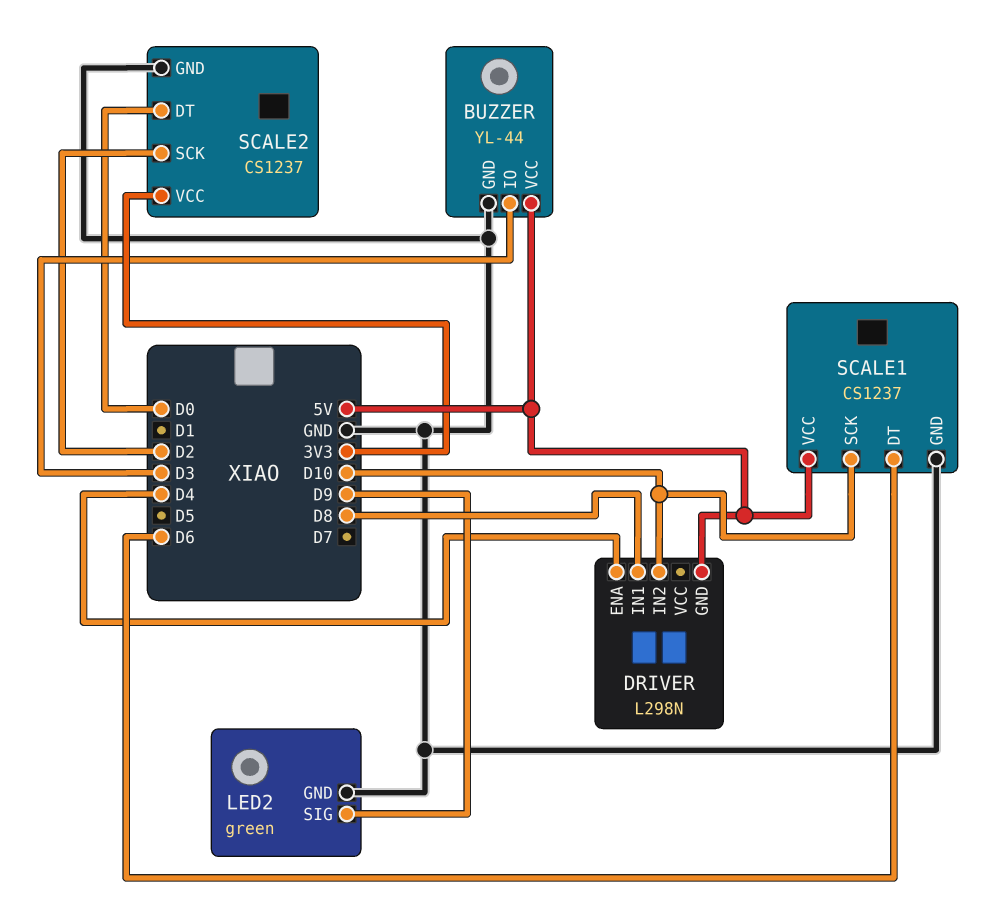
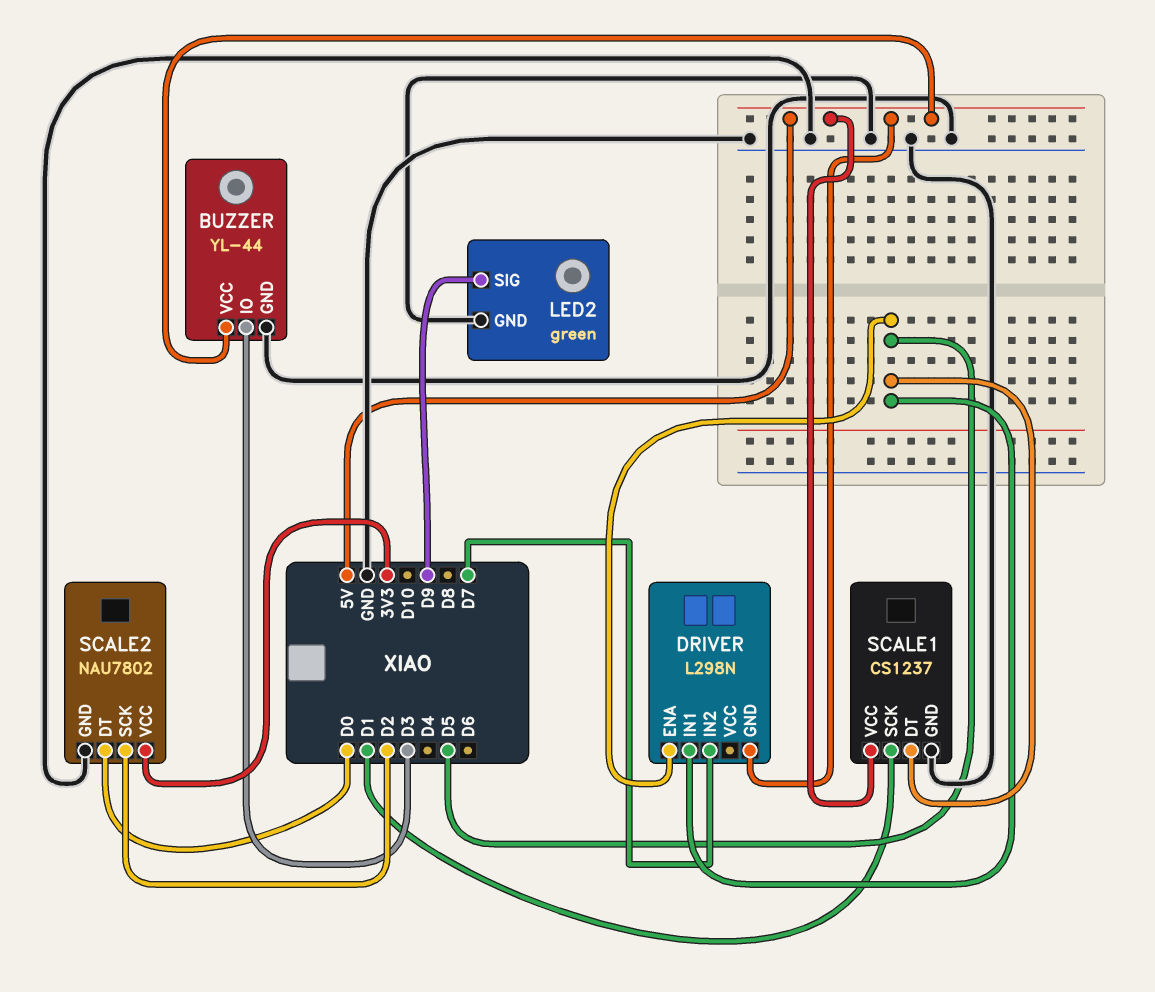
DRIVER pin ENA: D4 -> D5
DRIVER pin IN1: D8 -> D5
DRIVER pin IN2: D10 -> D7
SCALE1 pin DT: D6 -> D5
SCALE1 pin SCK: D10 -> D1
SCALE2: CS1237 -> NAU7802

